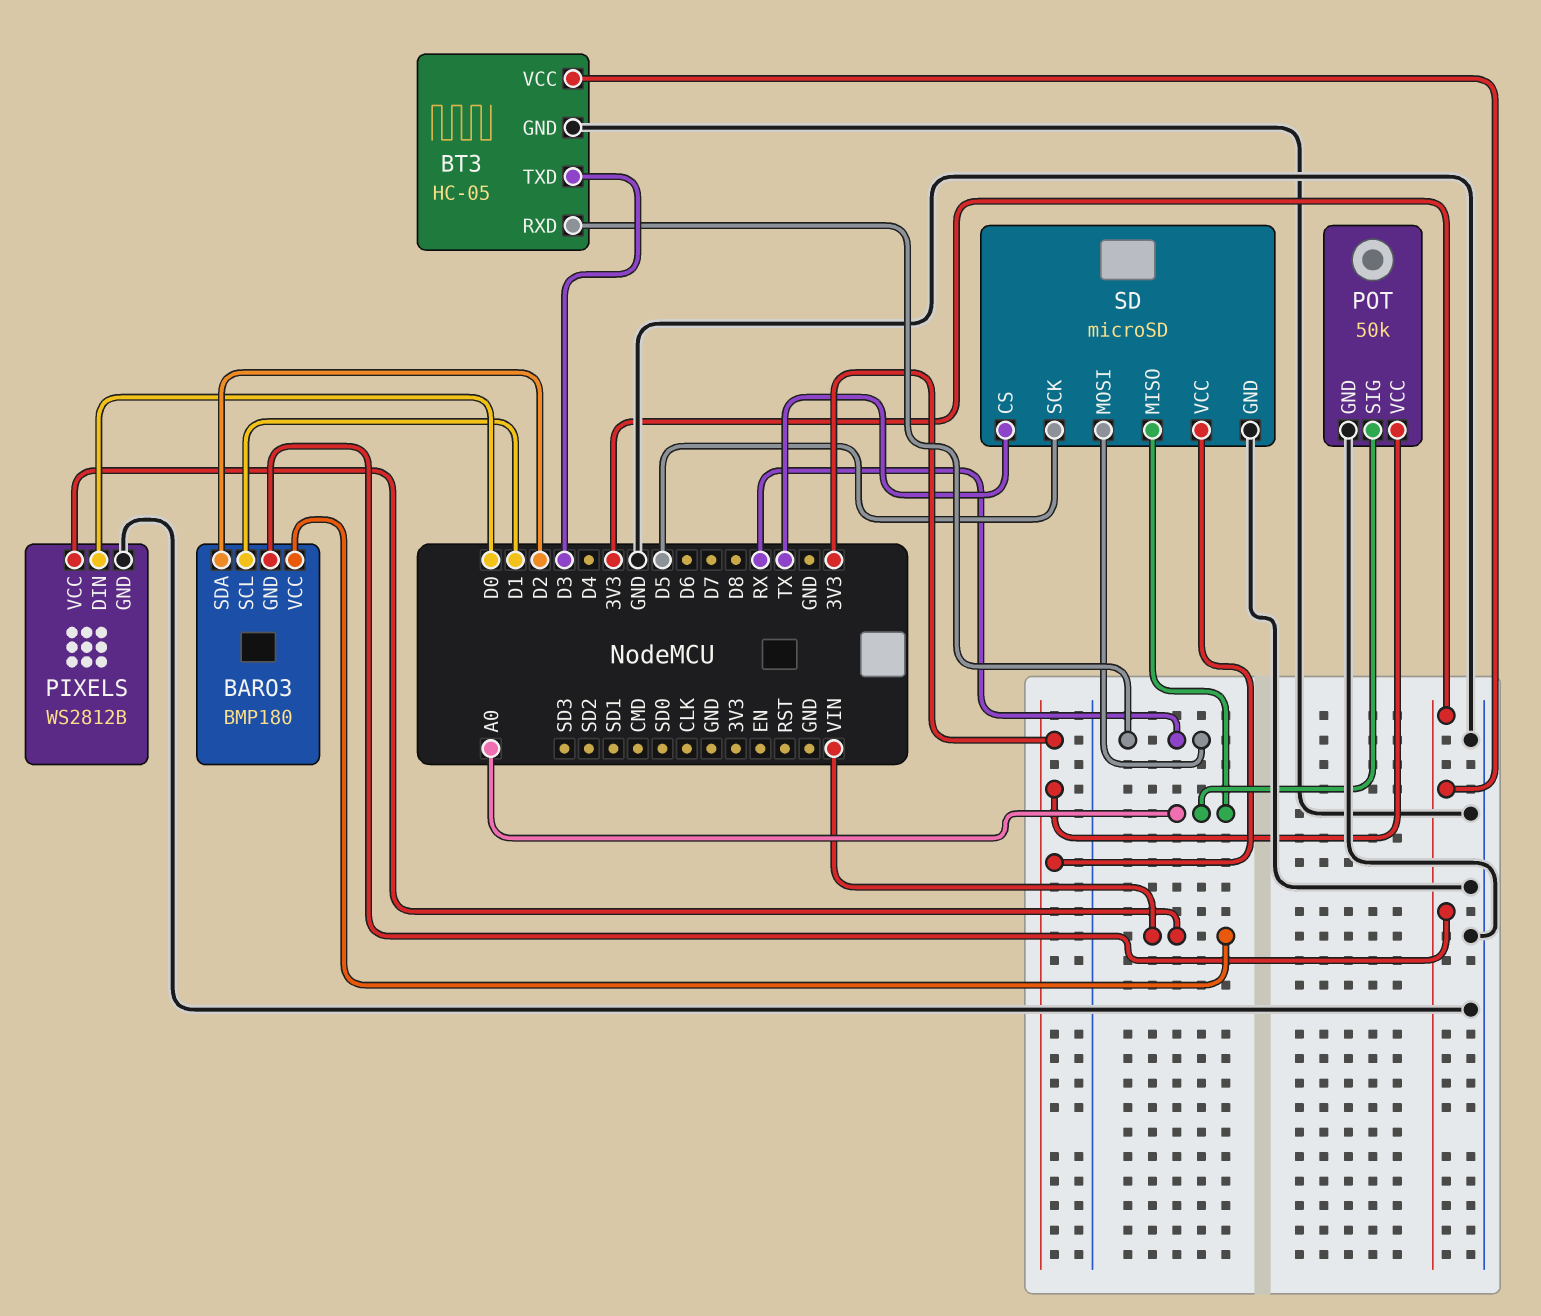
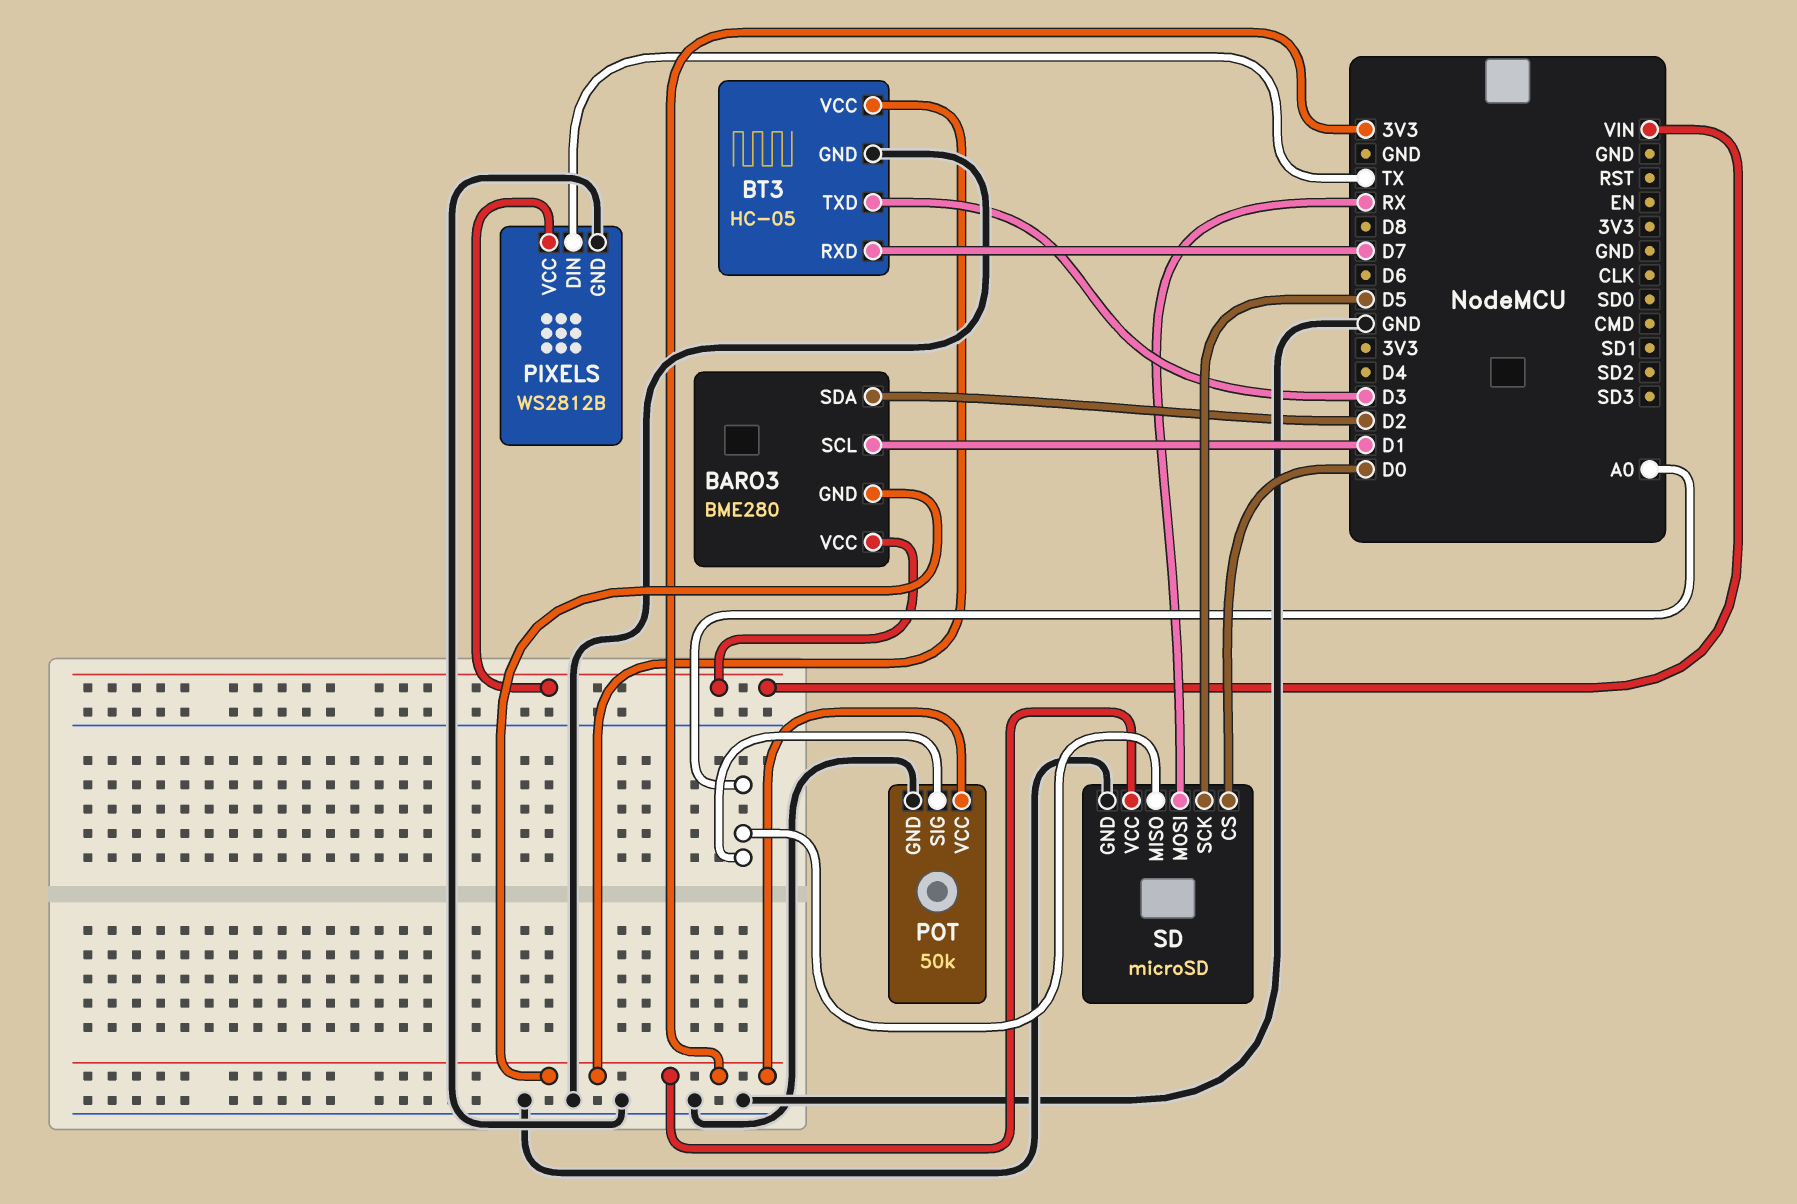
BARO3: BMP180 -> BME280
BT3 pin RXD: RX -> D7
PIXELS pin DIN: D0 -> TX
SD pin CS: TX -> D0

